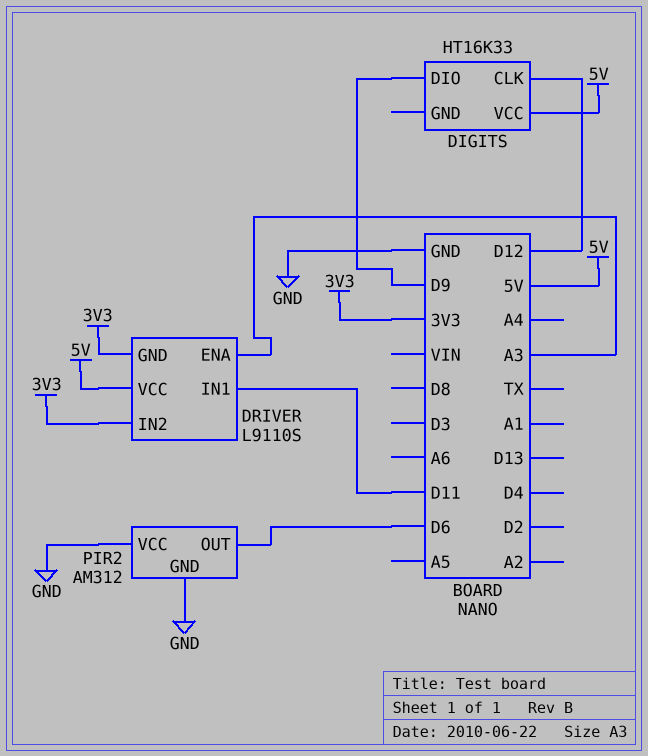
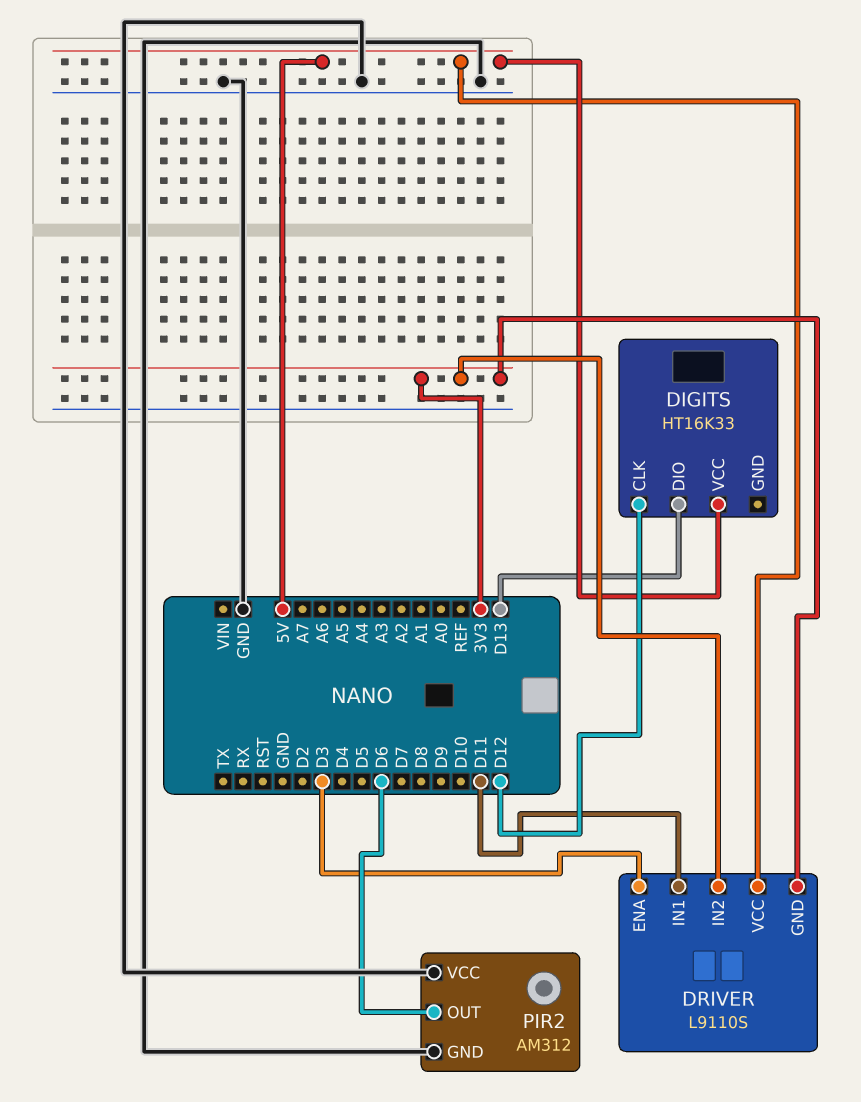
DIGITS pin DIO: D9 -> D13
DRIVER pin ENA: A3 -> D3

